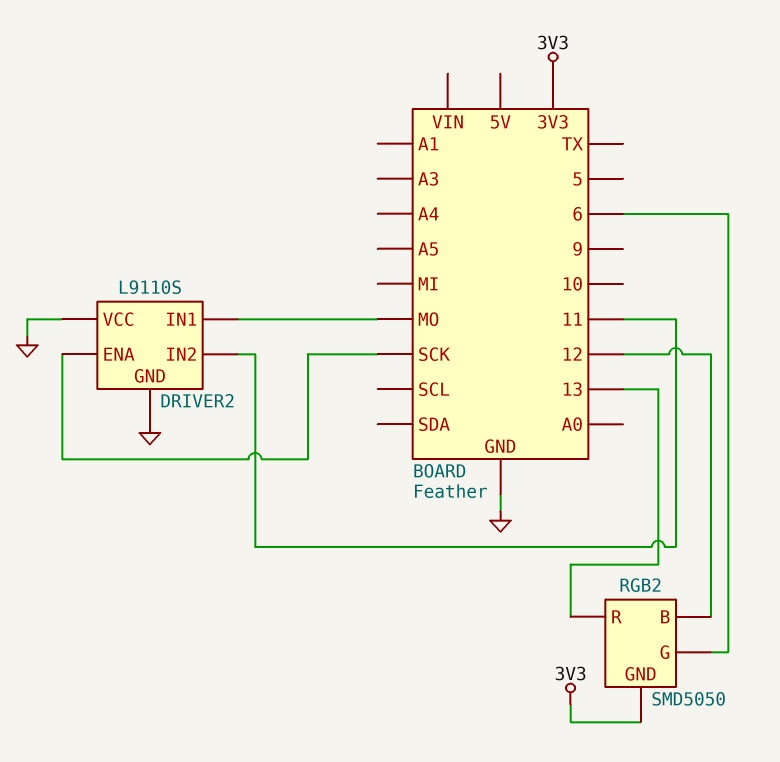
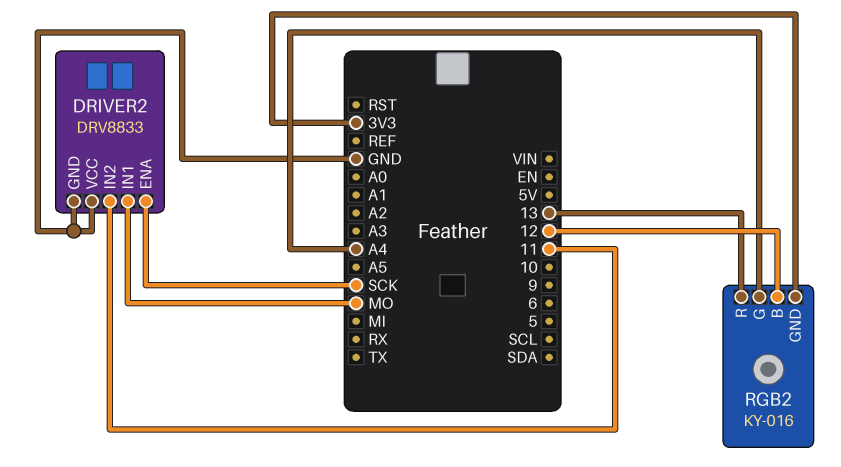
DRIVER2: L9110S -> DRV8833
RGB2: SMD5050 -> KY-016
RGB2 pin G: 6 -> A4

